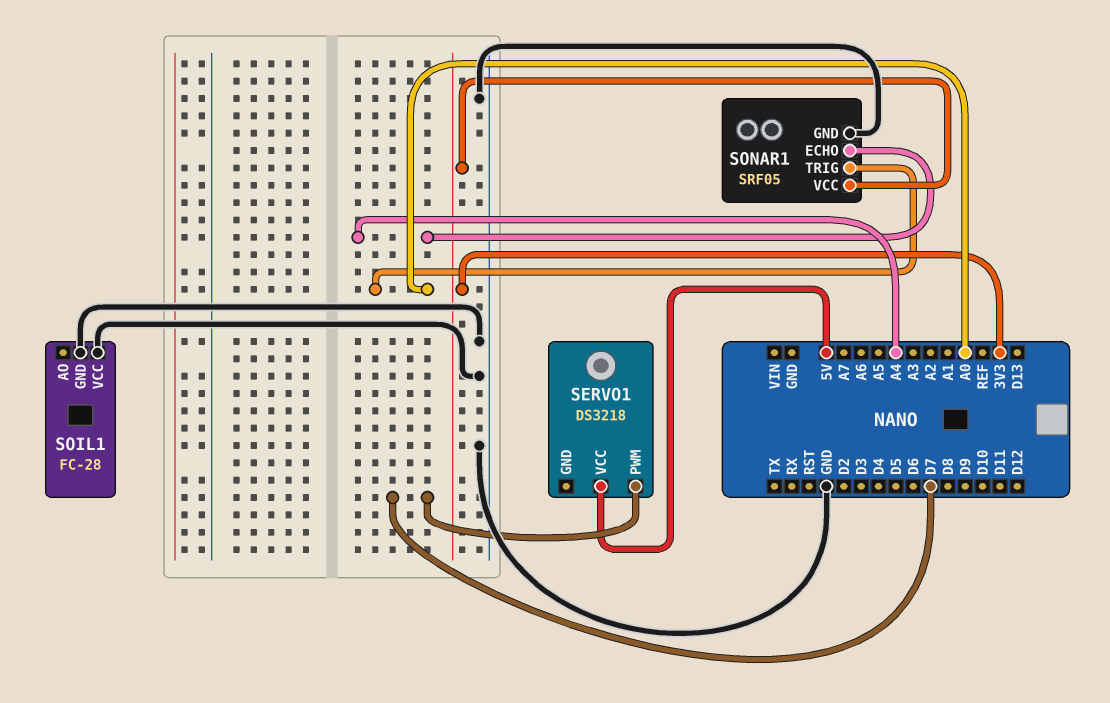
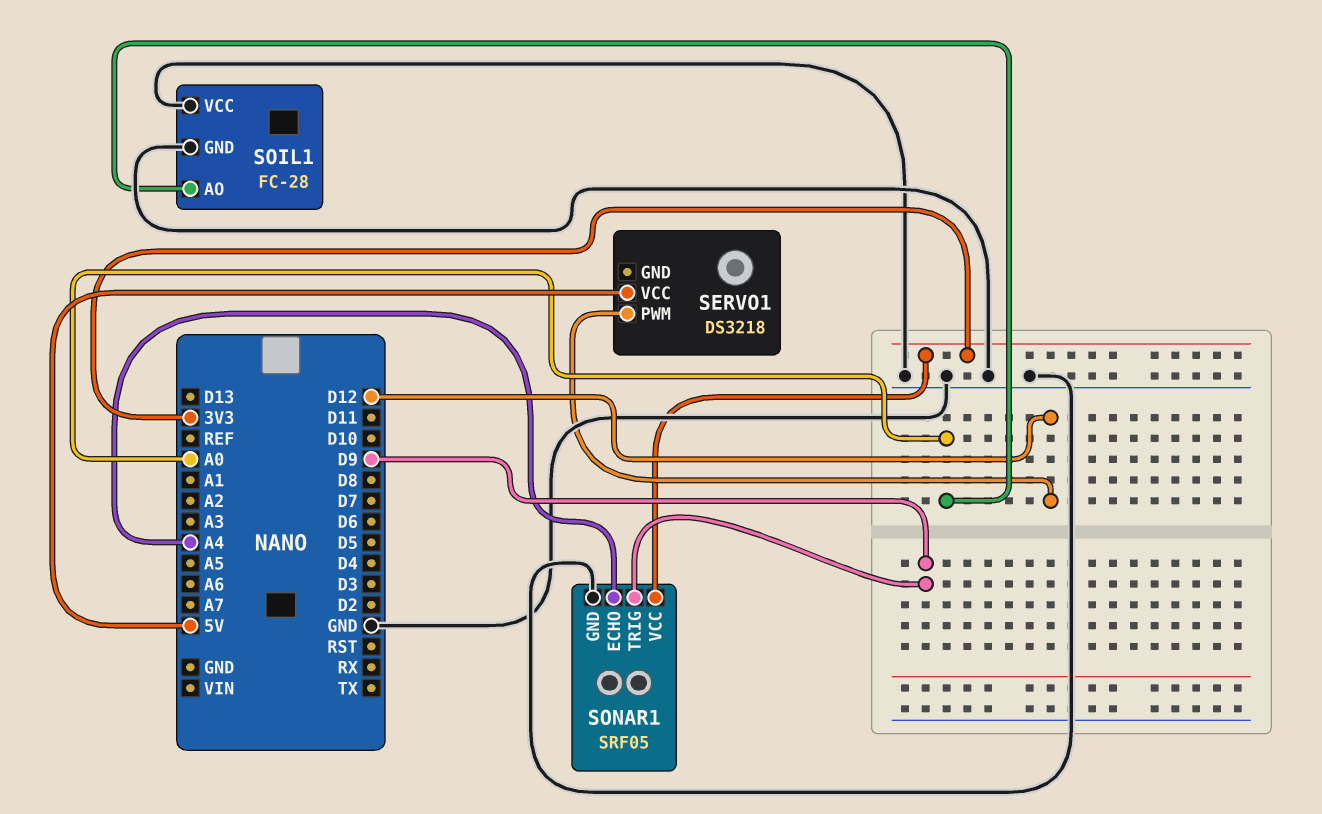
SERVO1 pin PWM: D7 -> D12
SOIL1 pin AO: none -> A0
SONAR1 pin TRIG: A0 -> D9

